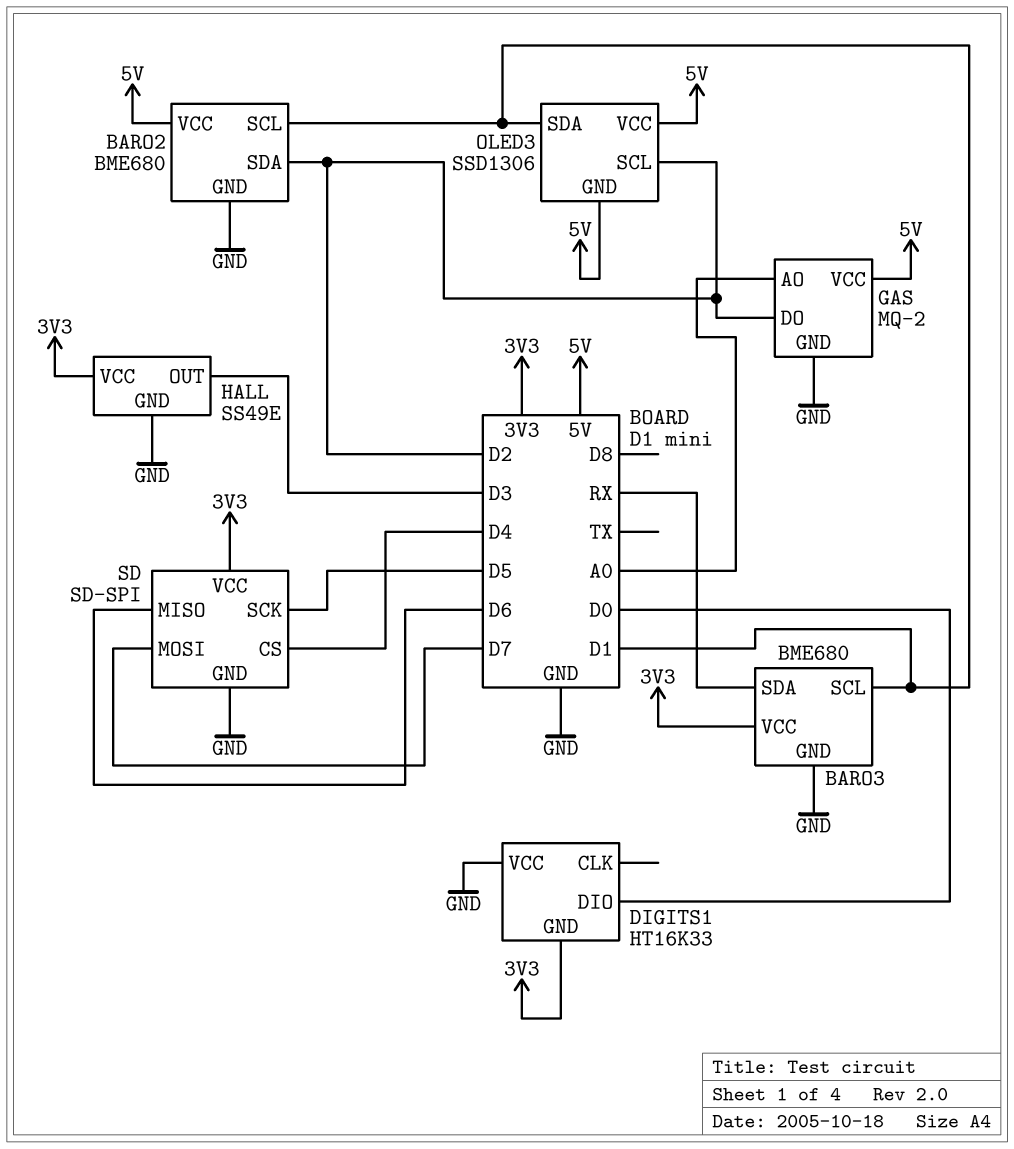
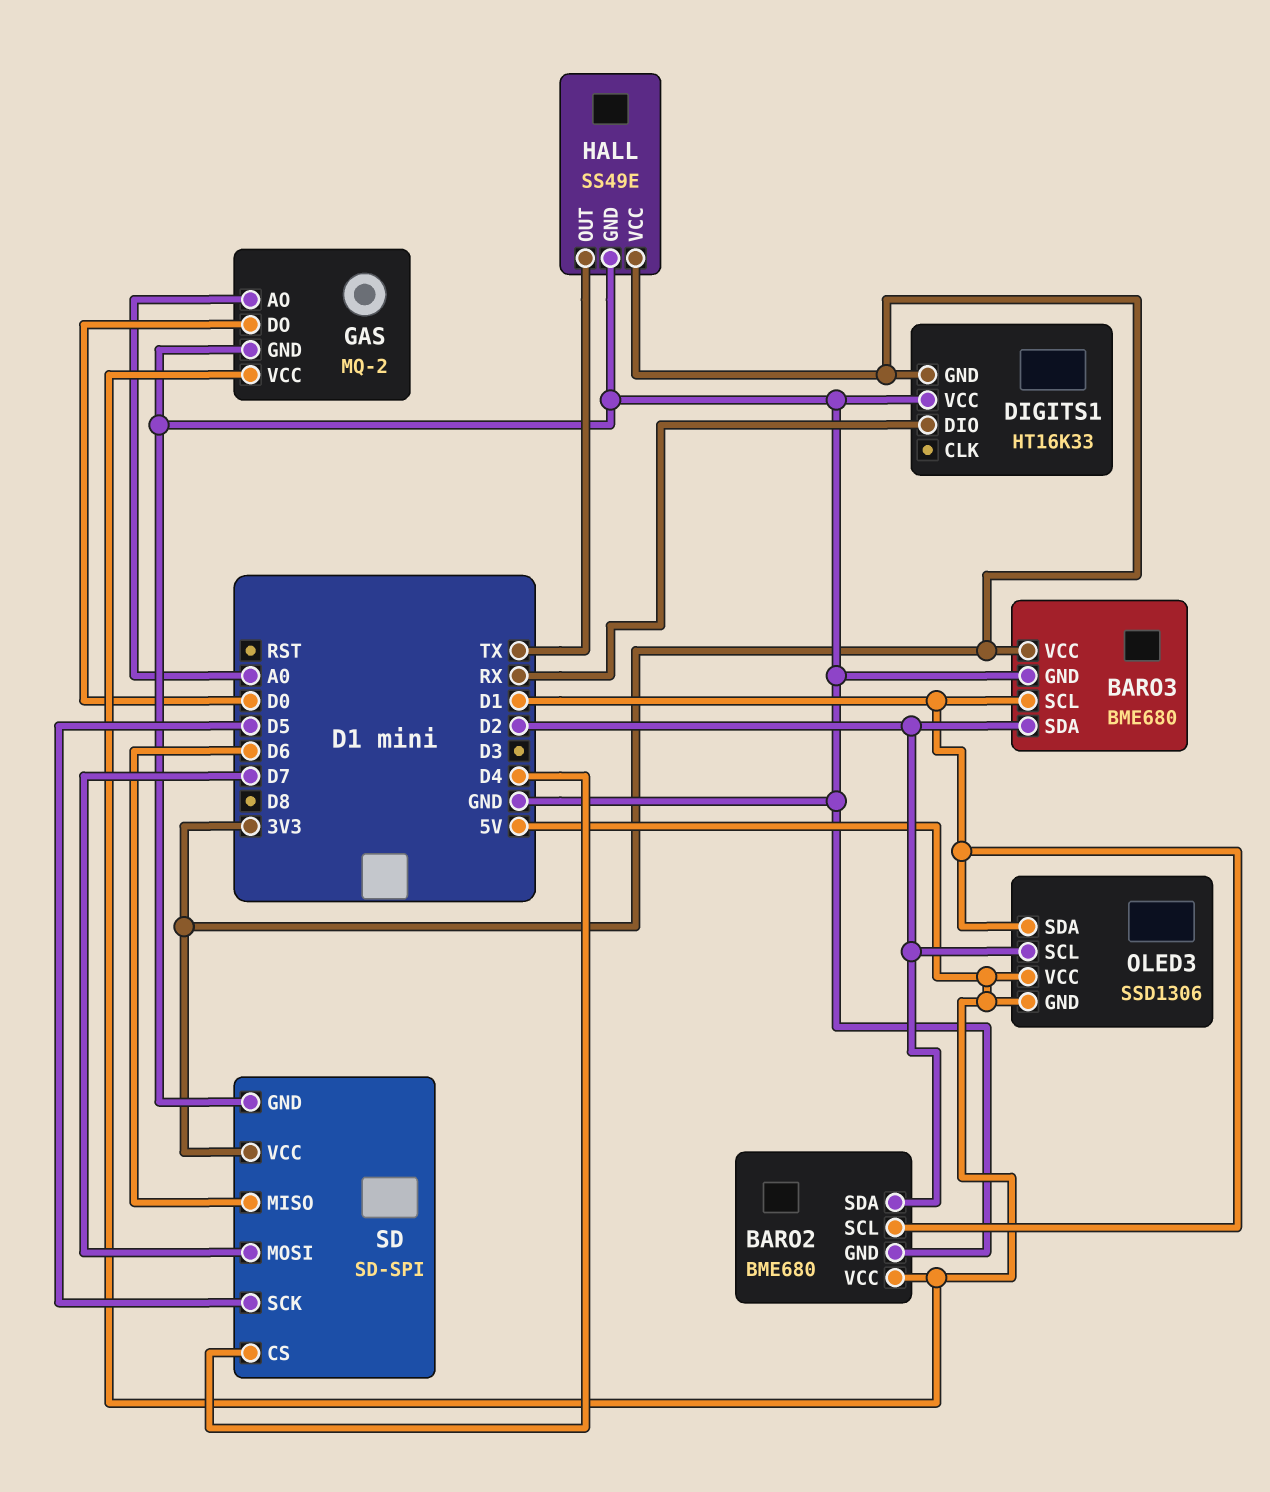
BARO3 pin SDA: RX -> D2
DIGITS1 pin DIO: D0 -> RX
GAS pin DO: D2 -> D0
HALL pin OUT: D3 -> TX

